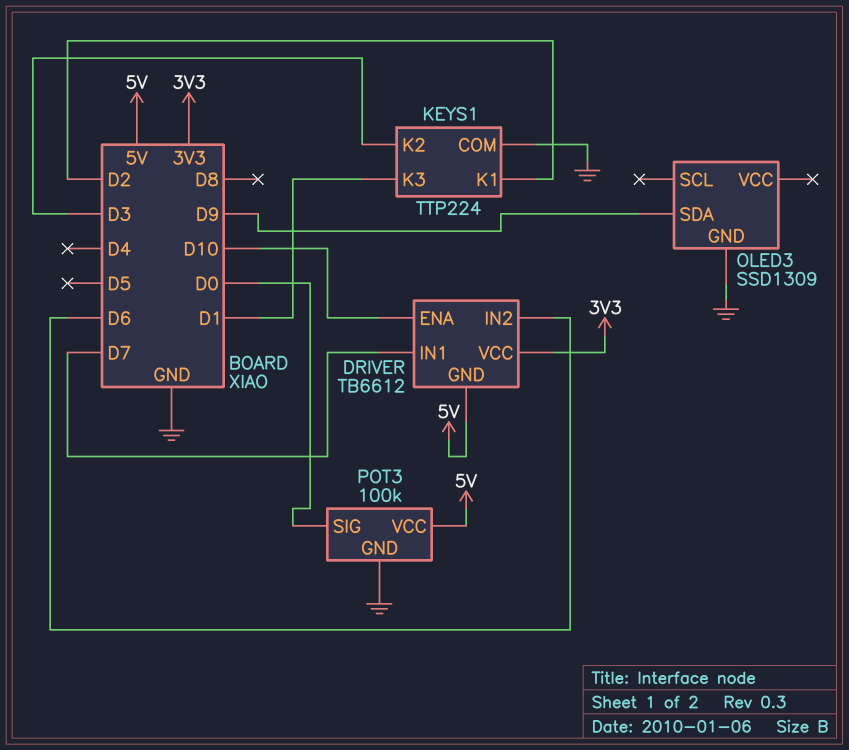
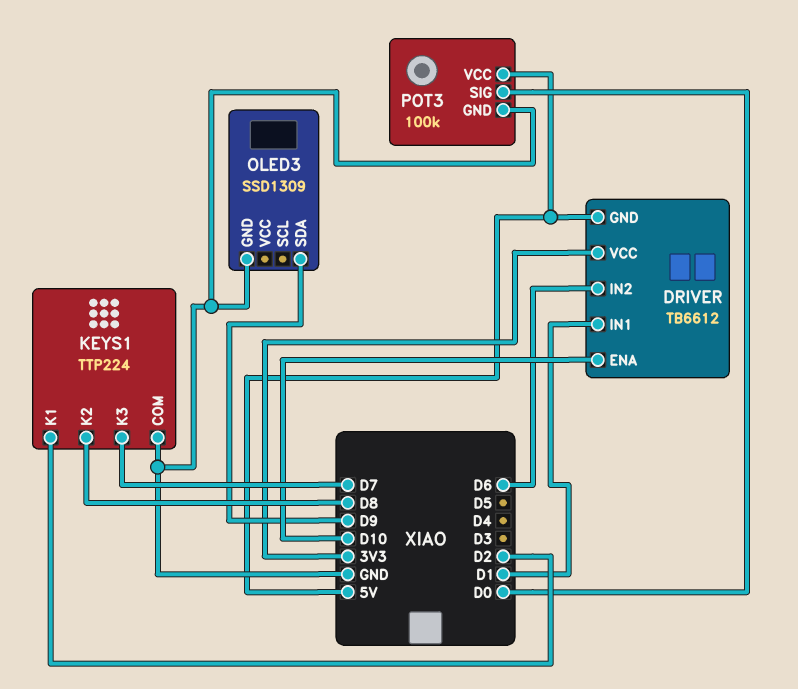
DRIVER pin IN1: D7 -> D1
KEYS1 pin K2: D3 -> D8
KEYS1 pin K3: D1 -> D7

